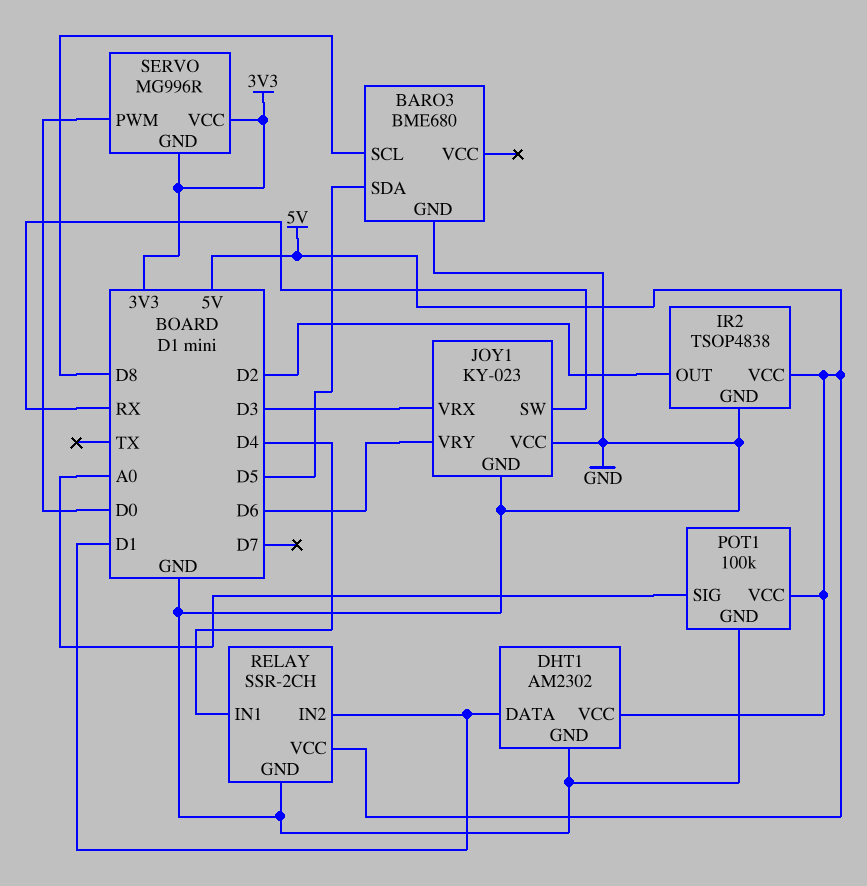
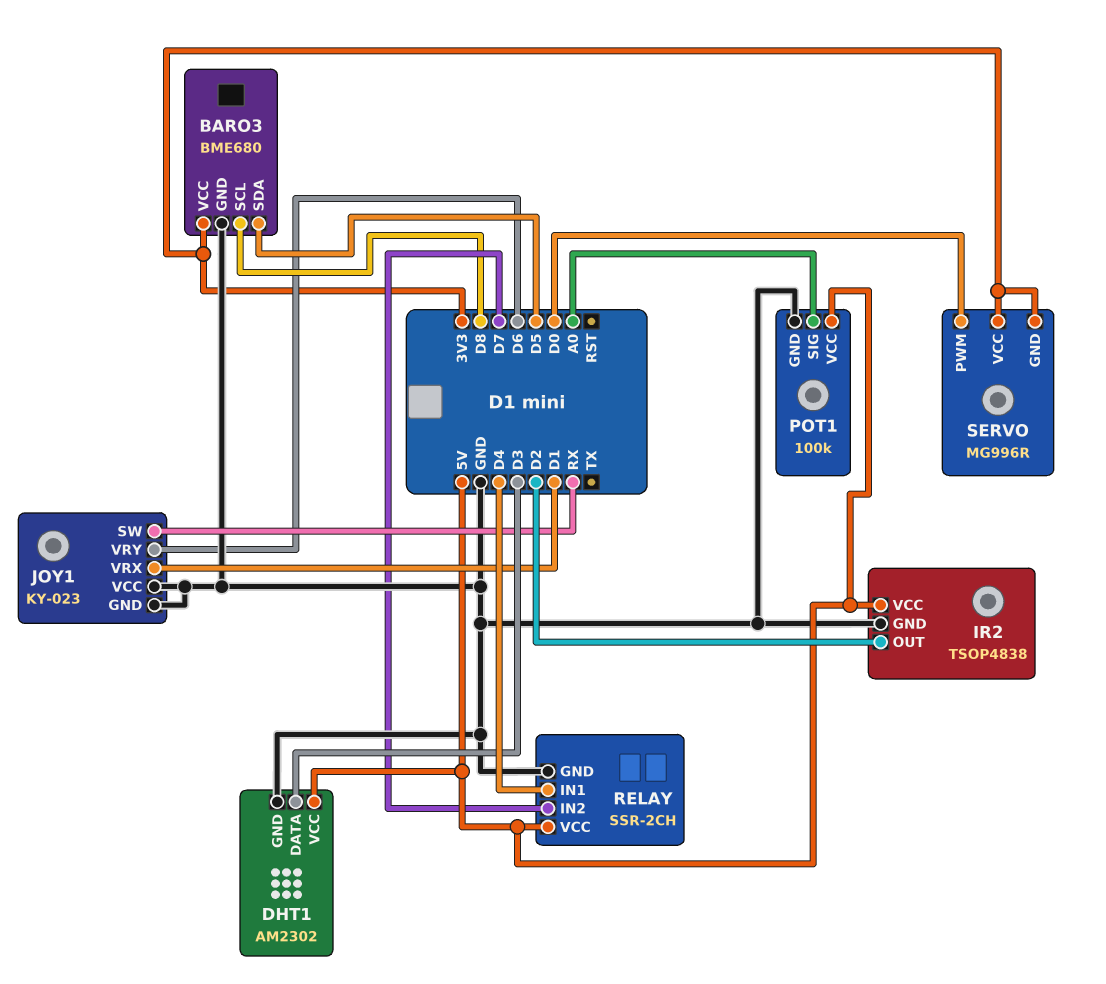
BARO3 pin VCC: none -> 3V3
DHT1 pin DATA: D1 -> D3
JOY1 pin VRX: D3 -> D1
RELAY pin IN2: D1 -> D7

